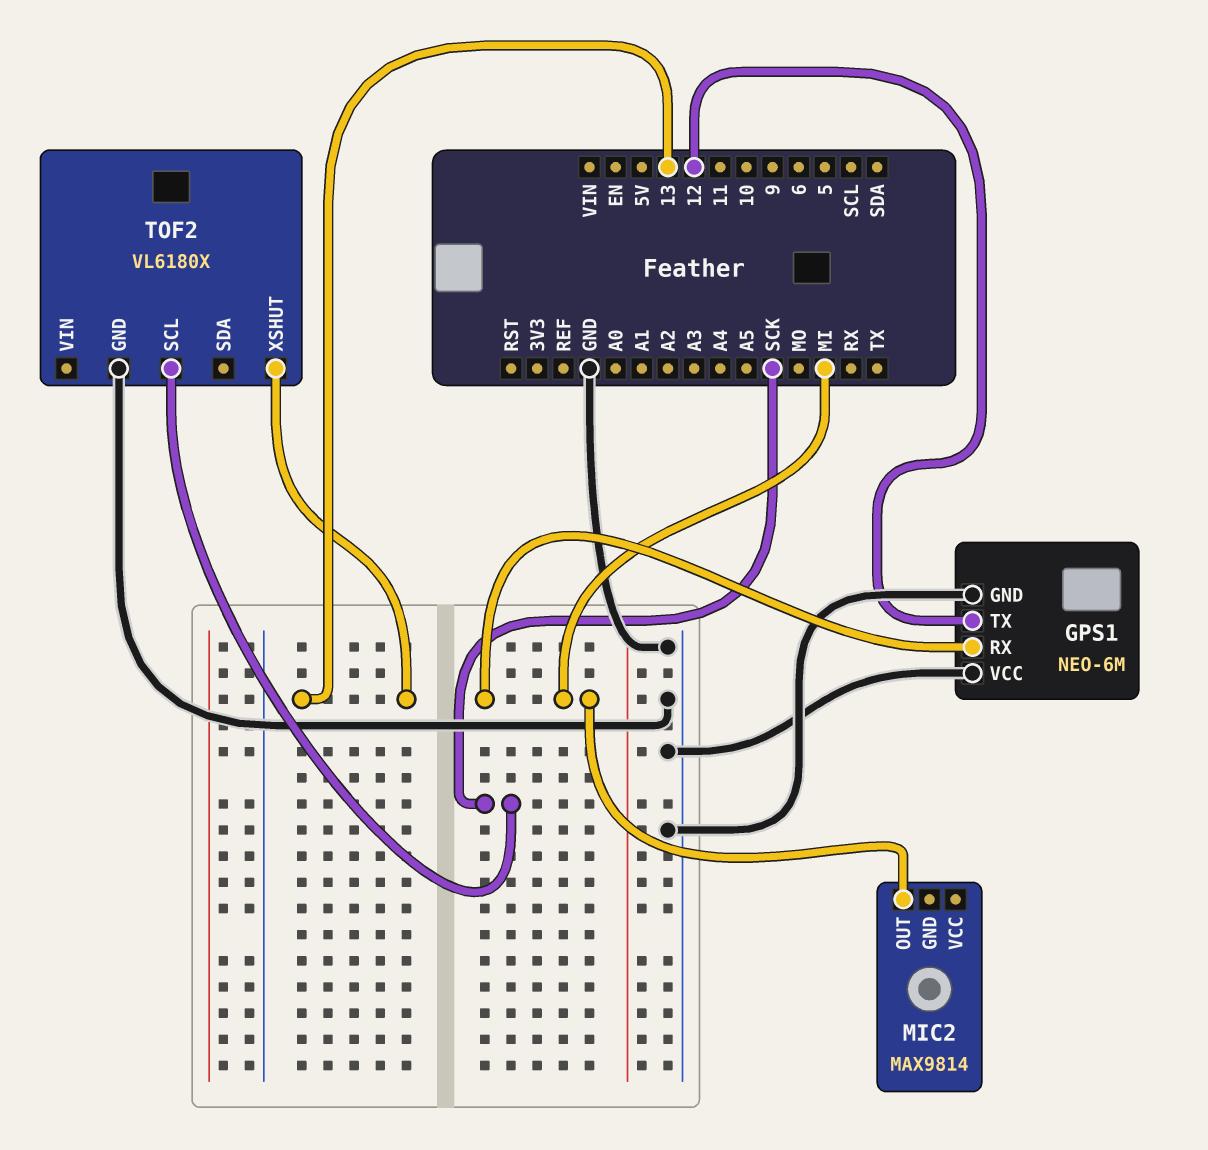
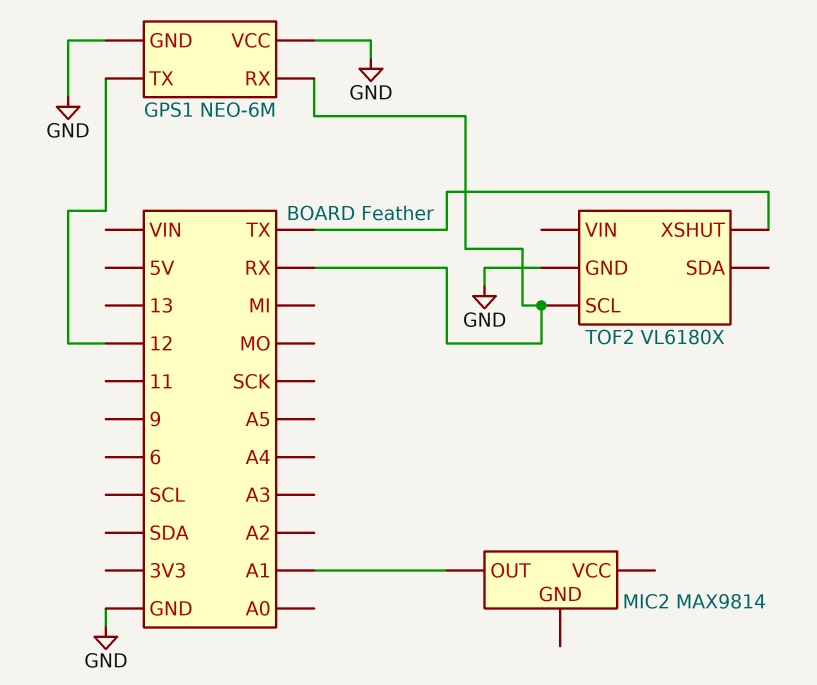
GPS1 pin RX: MI -> RX
MIC2 pin OUT: MI -> A1
TOF2 pin SCL: SCK -> RX
TOF2 pin XSHUT: 13 -> TX

